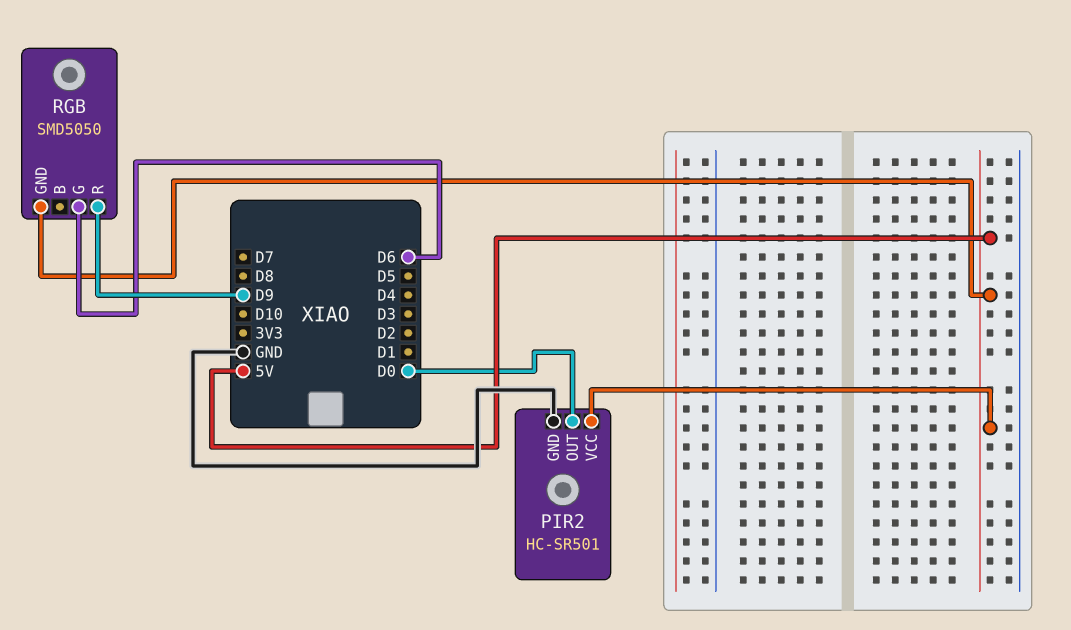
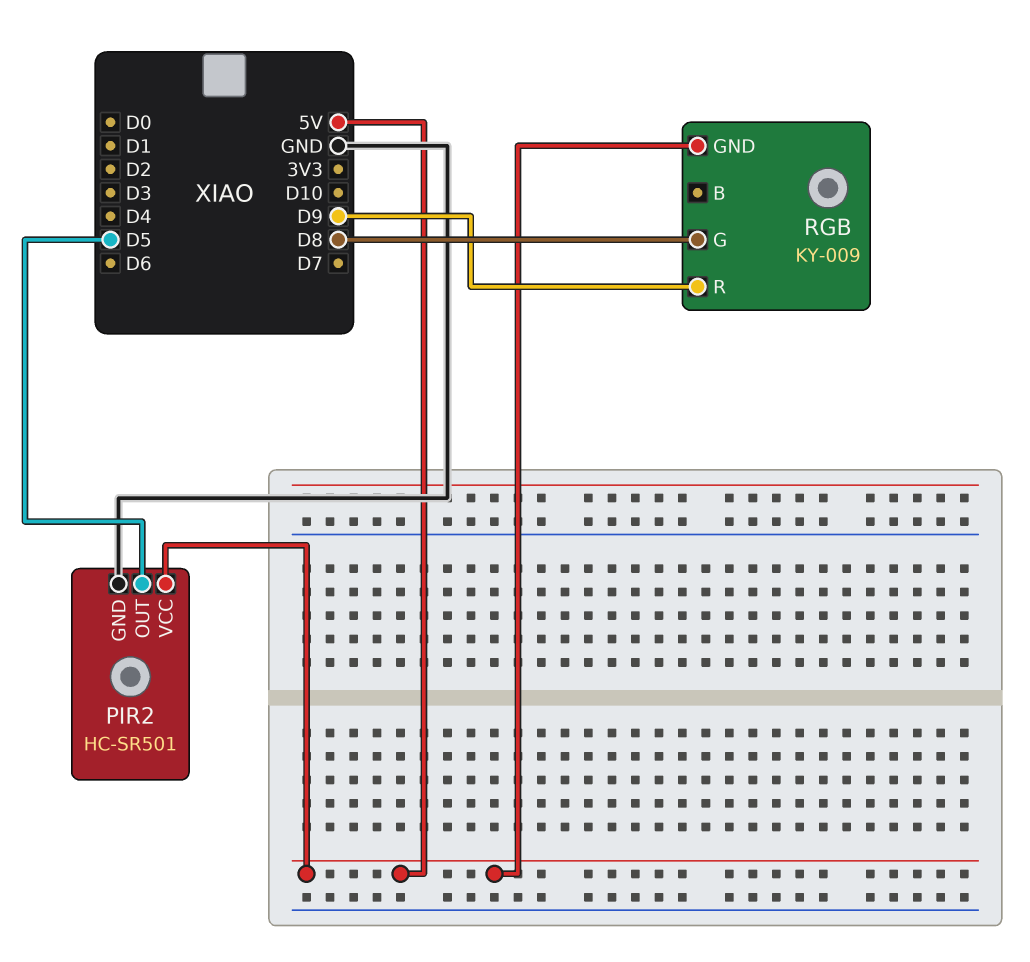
PIR2 pin OUT: D0 -> D5
RGB: SMD5050 -> KY-009
RGB pin G: D6 -> D8

